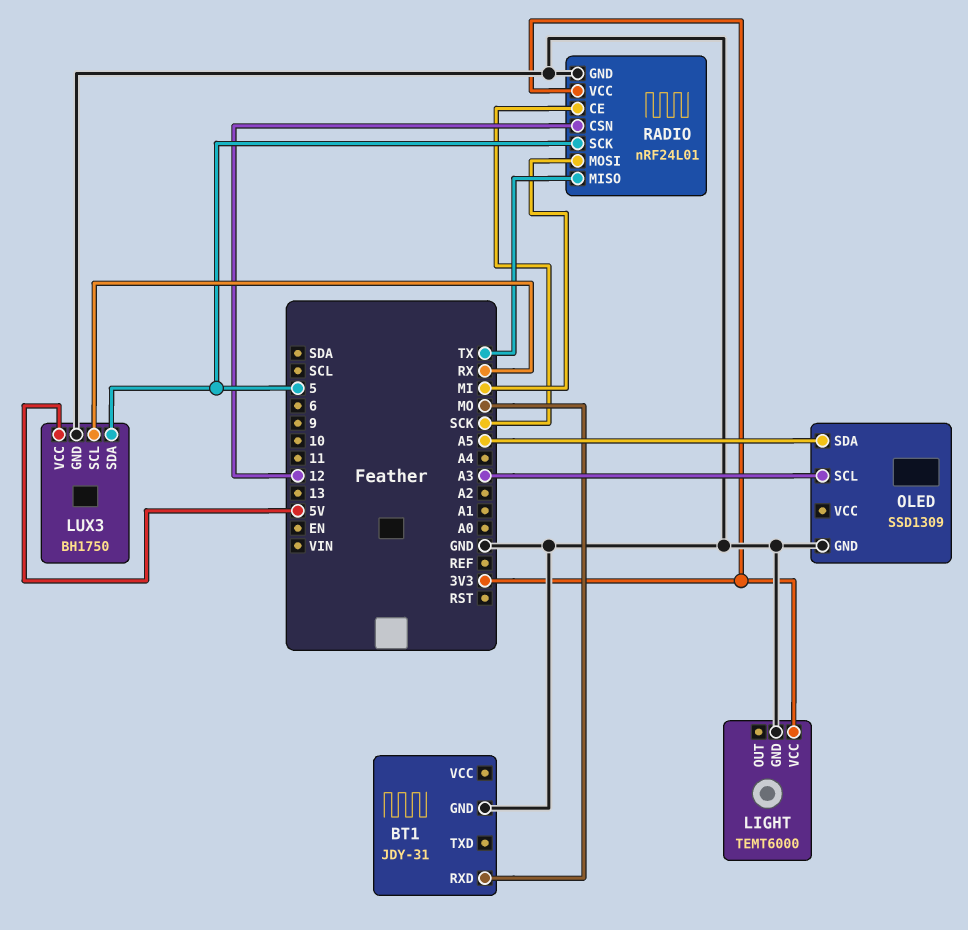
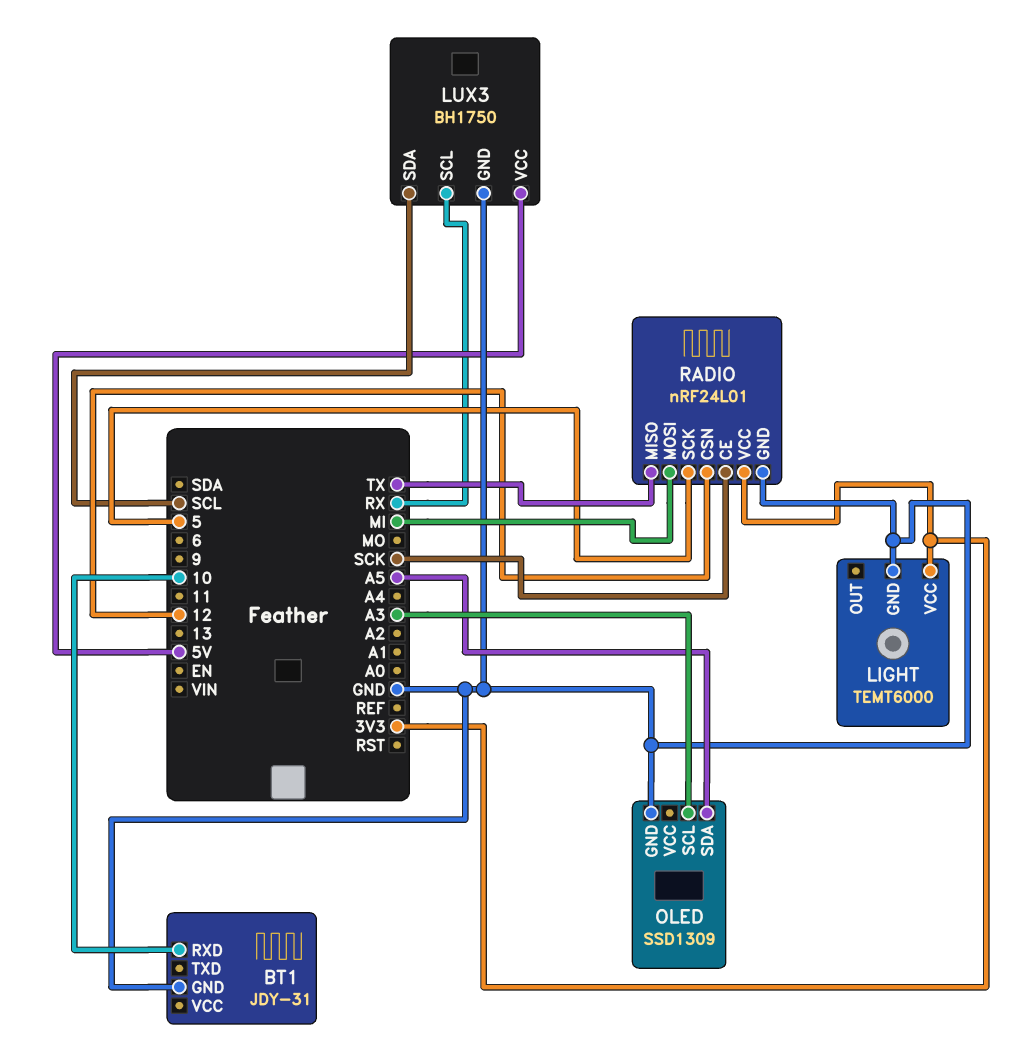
BT1 pin RXD: MO -> 10
LUX3 pin SDA: 5 -> SCL

